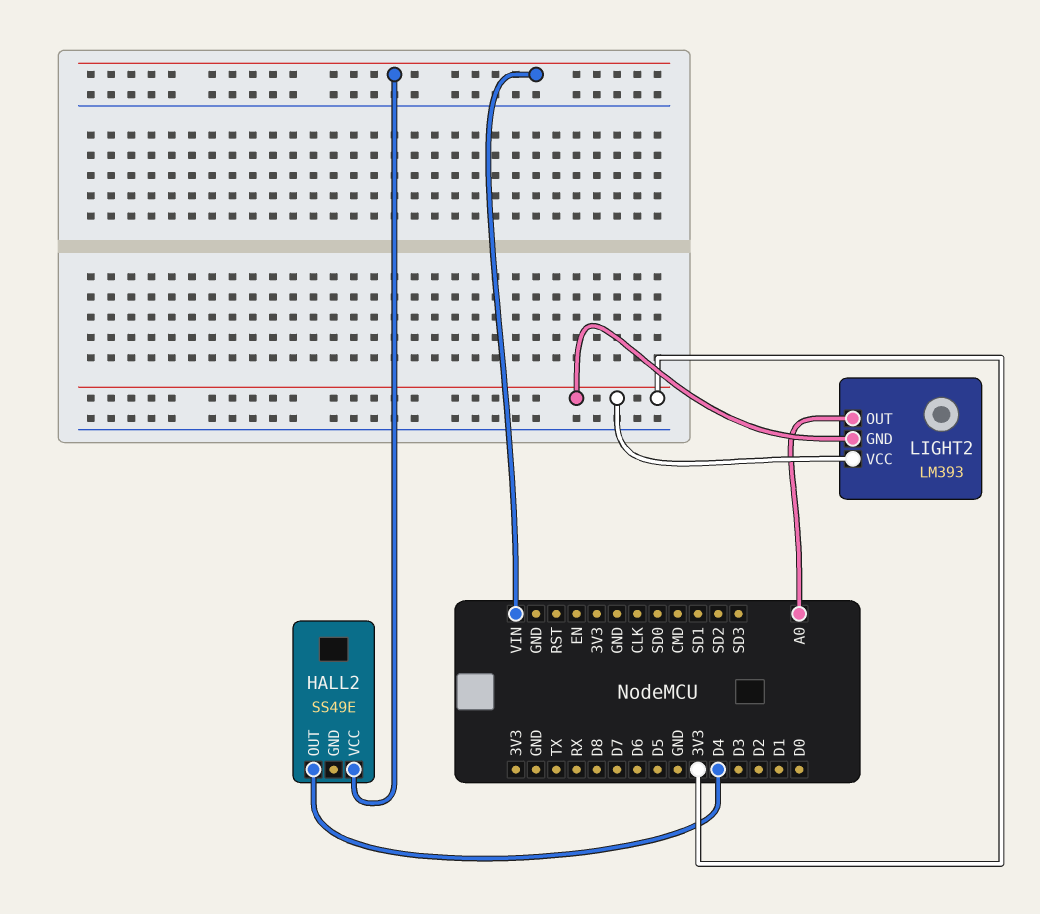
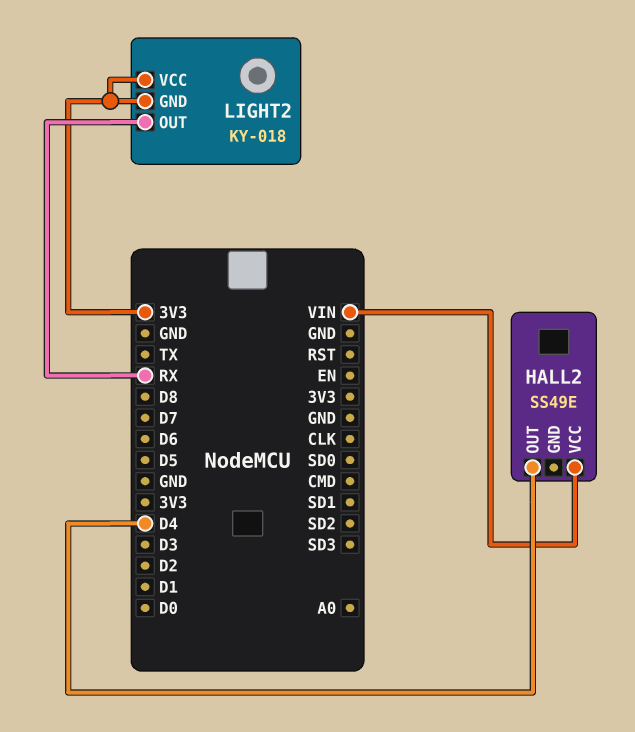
LIGHT2: LM393 -> KY-018
LIGHT2 pin OUT: A0 -> RX

